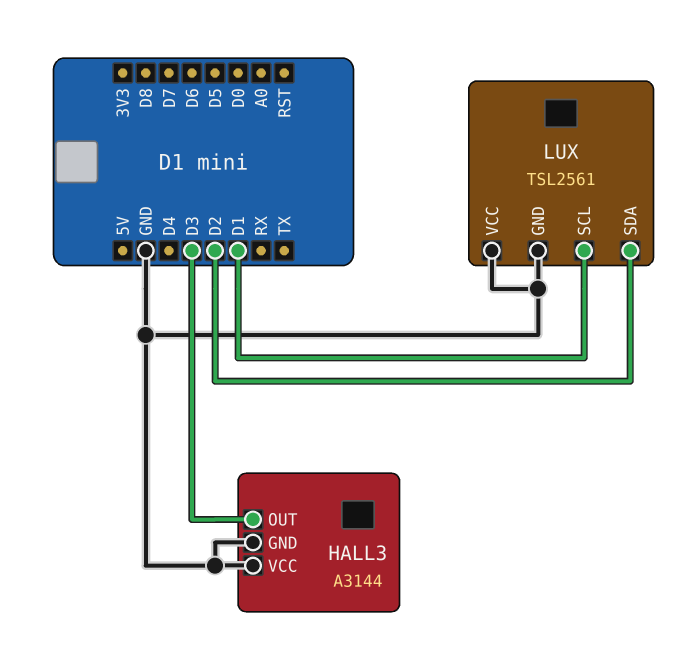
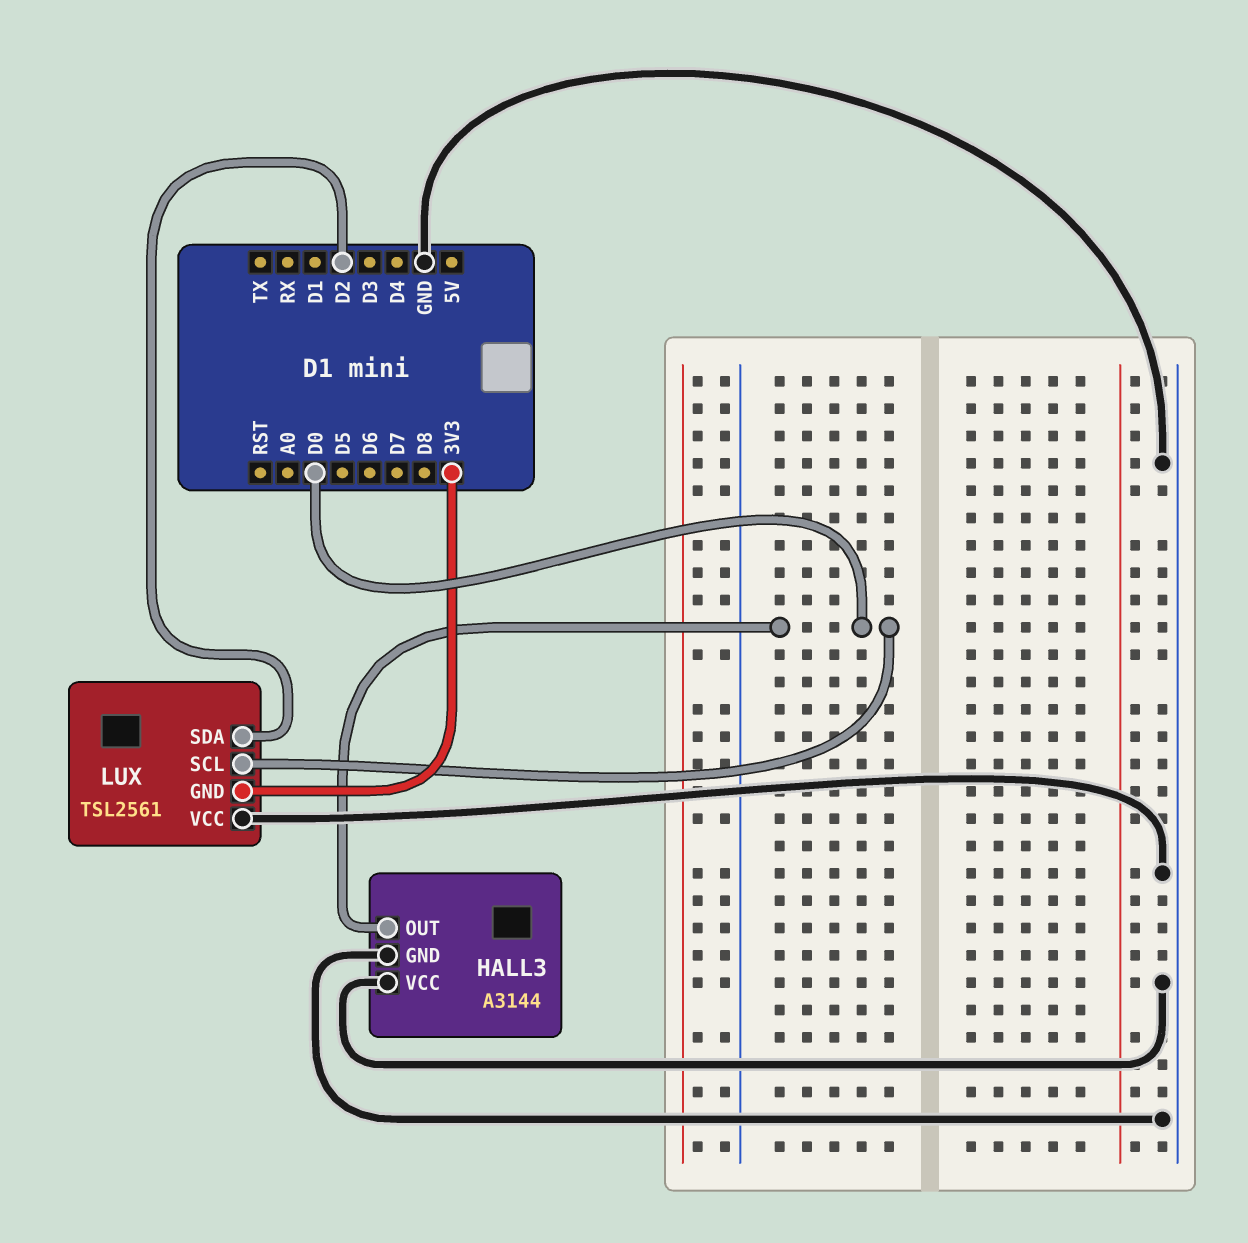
HALL3 pin OUT: D3 -> D0
LUX pin GND: GND -> 3V3
LUX pin SCL: D1 -> D0

